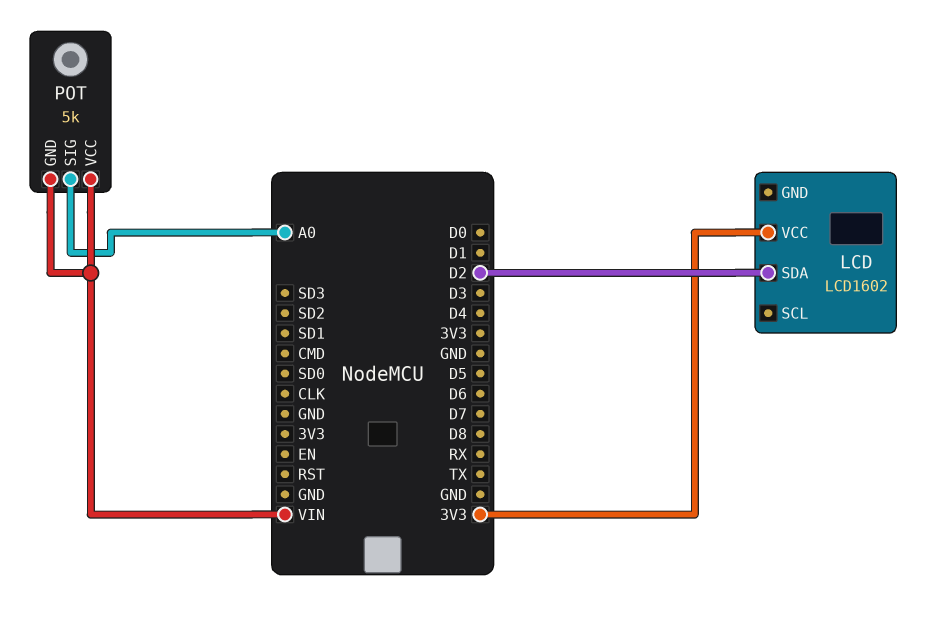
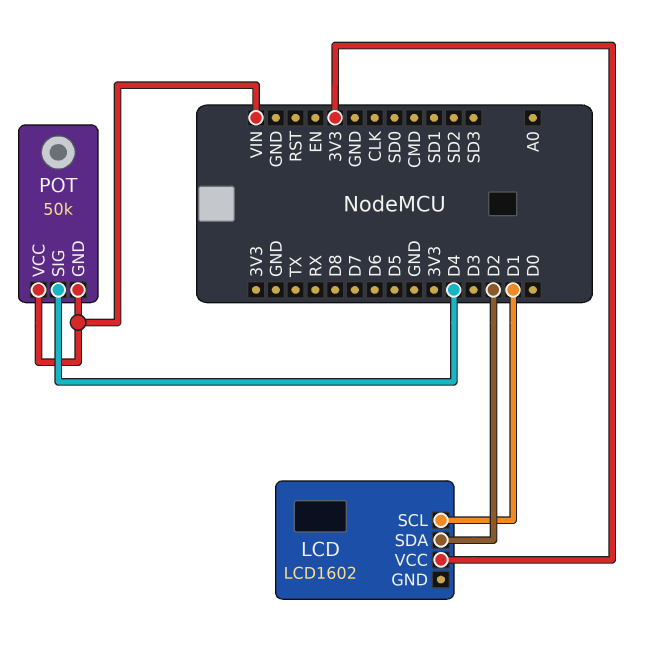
LCD pin SCL: none -> D1
POT: 5k -> 50k
POT pin SIG: A0 -> D4

